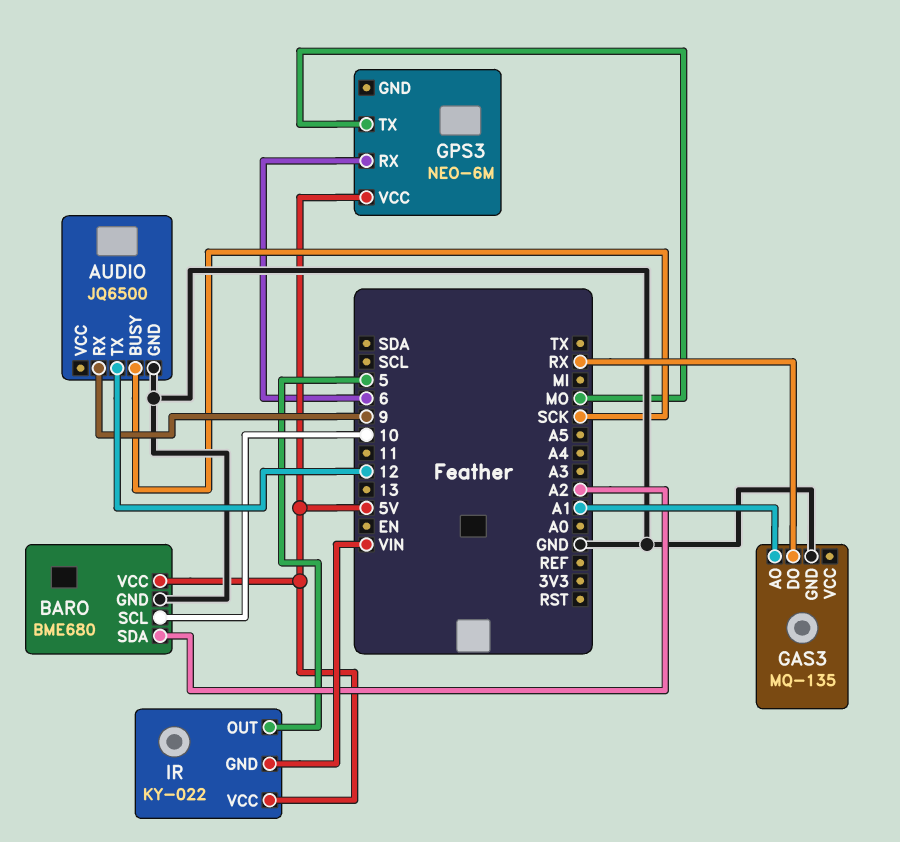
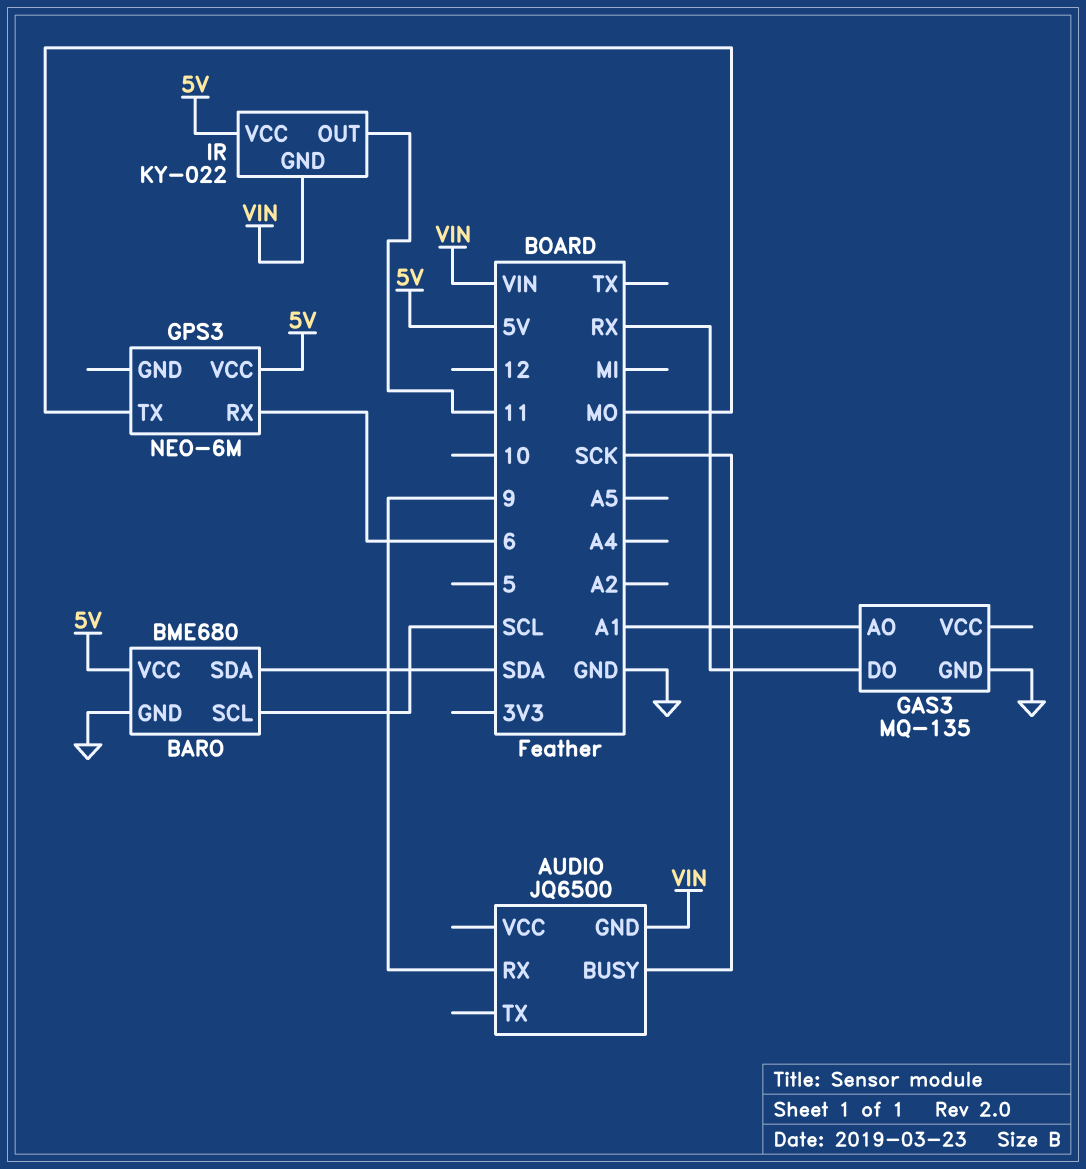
AUDIO pin GND: GND -> VIN
AUDIO pin TX: 12 -> none
BARO pin SCL: 10 -> SCL
BARO pin SDA: A2 -> SDA
IR pin OUT: 5 -> 11

